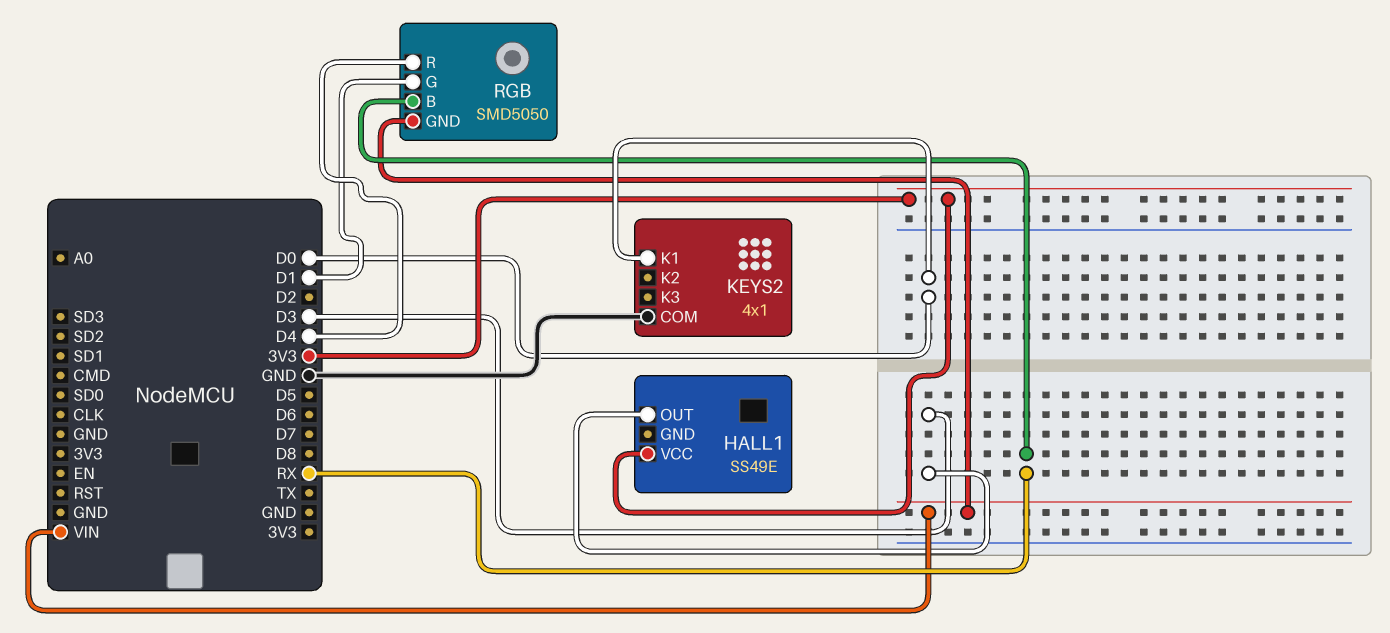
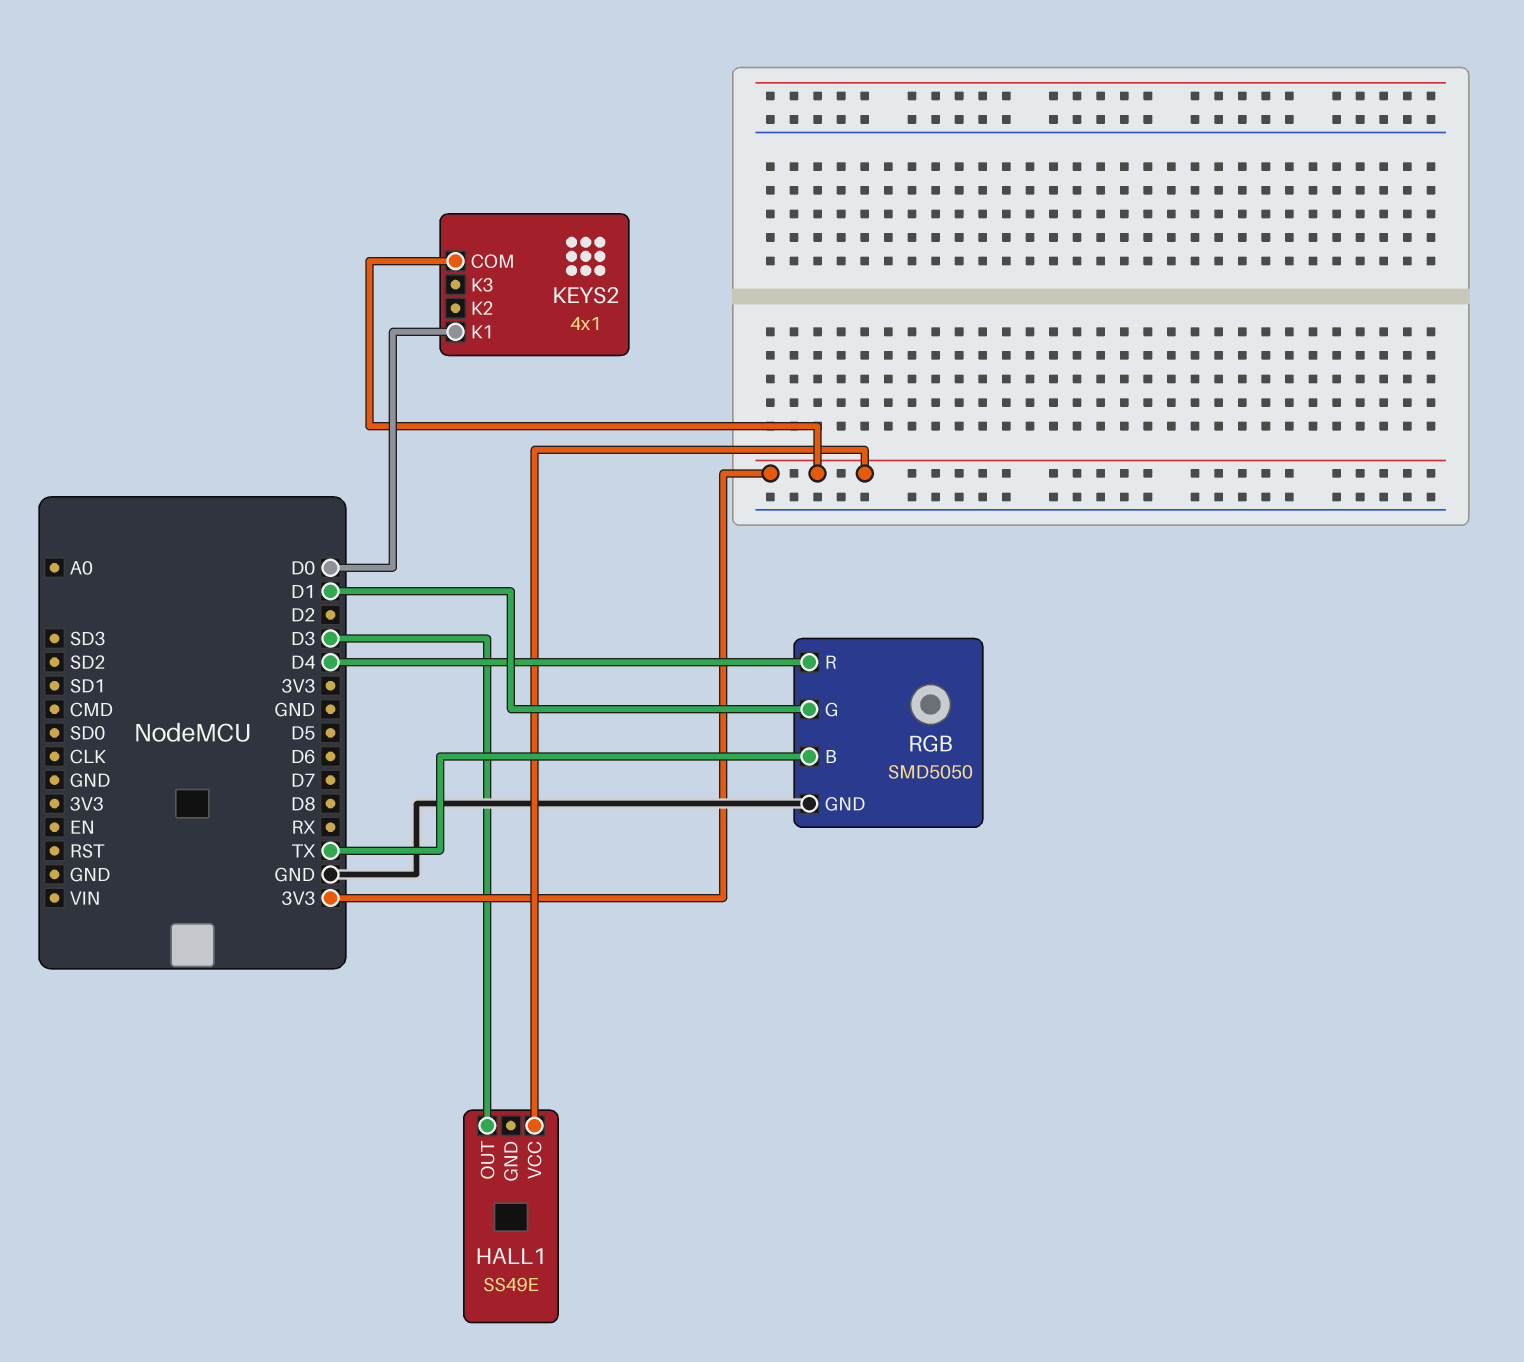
KEYS2 pin COM: GND -> 3V3
RGB pin B: RX -> TX
RGB pin GND: VIN -> GND

